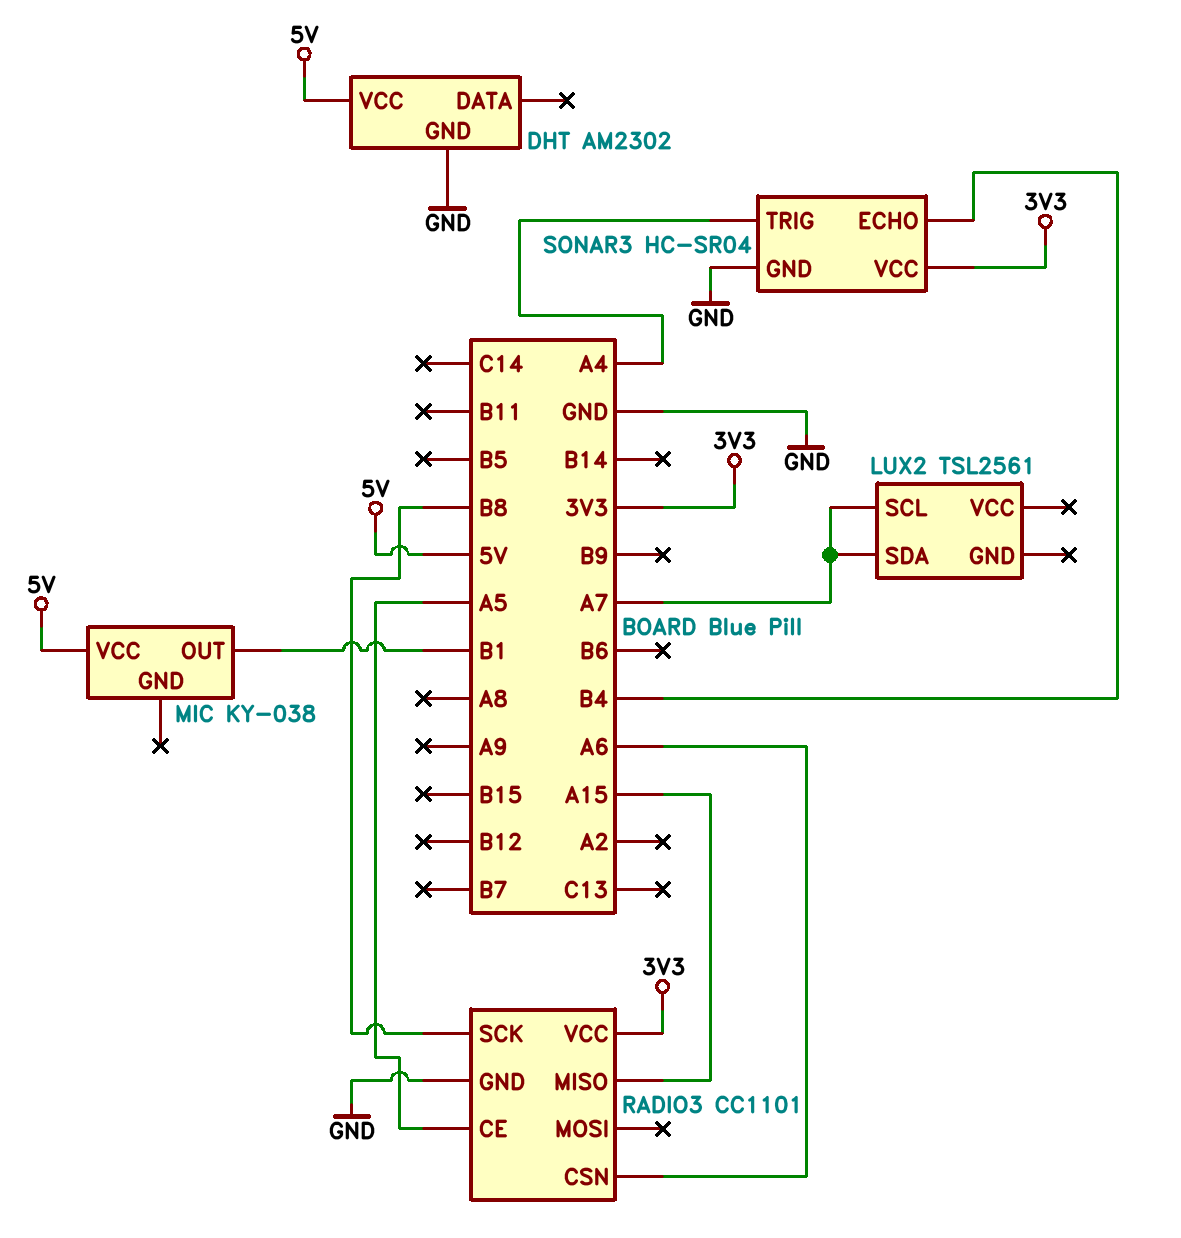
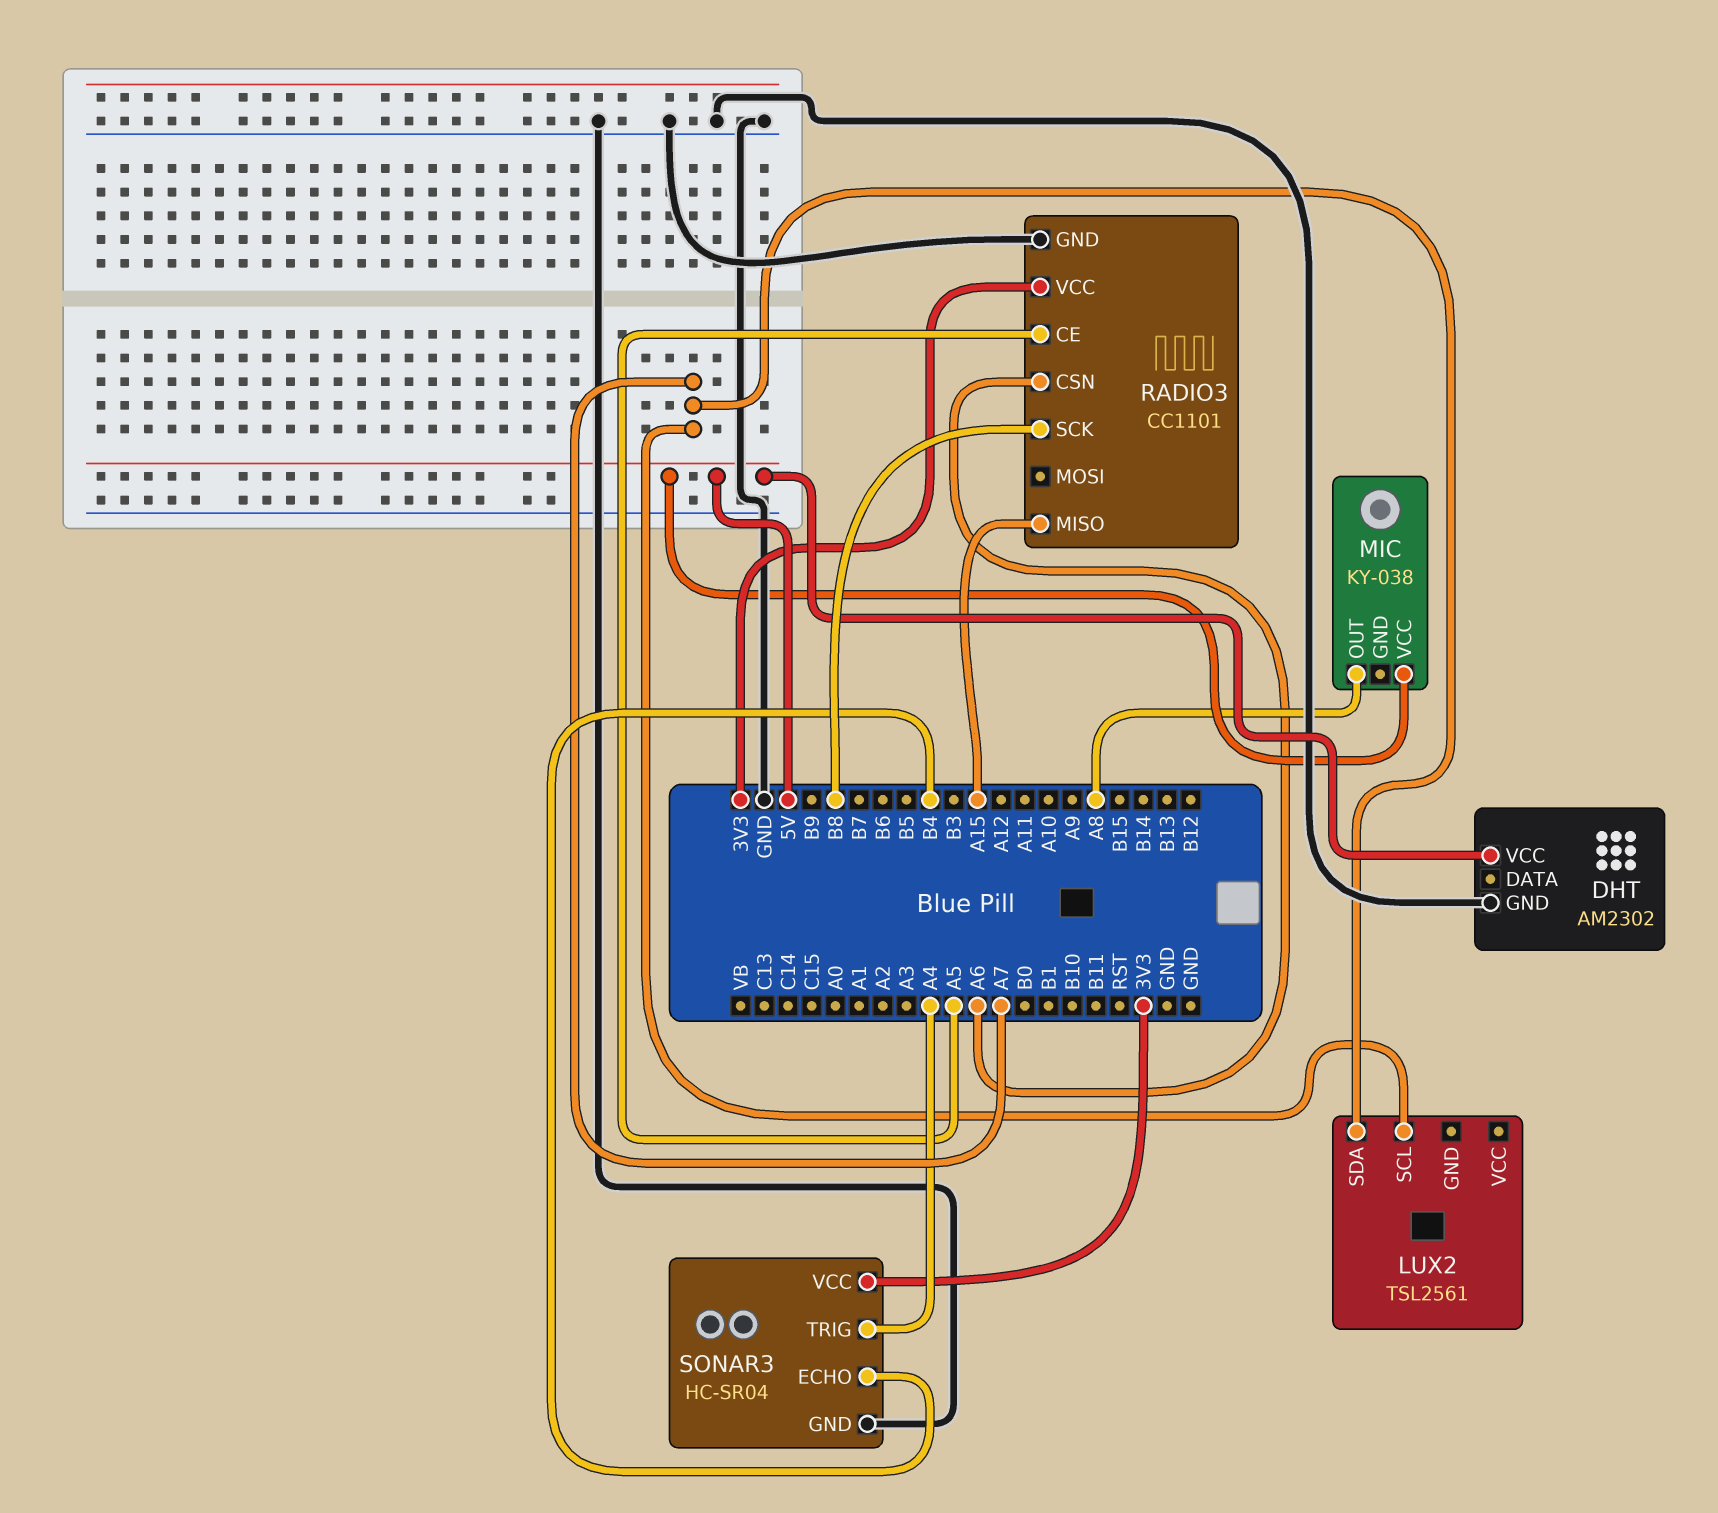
MIC pin OUT: B1 -> A8

